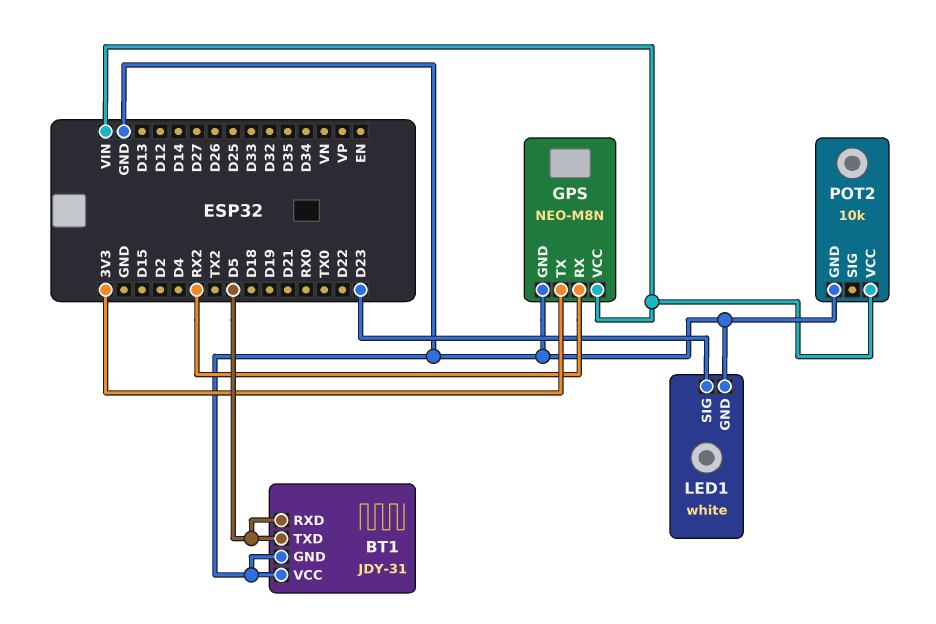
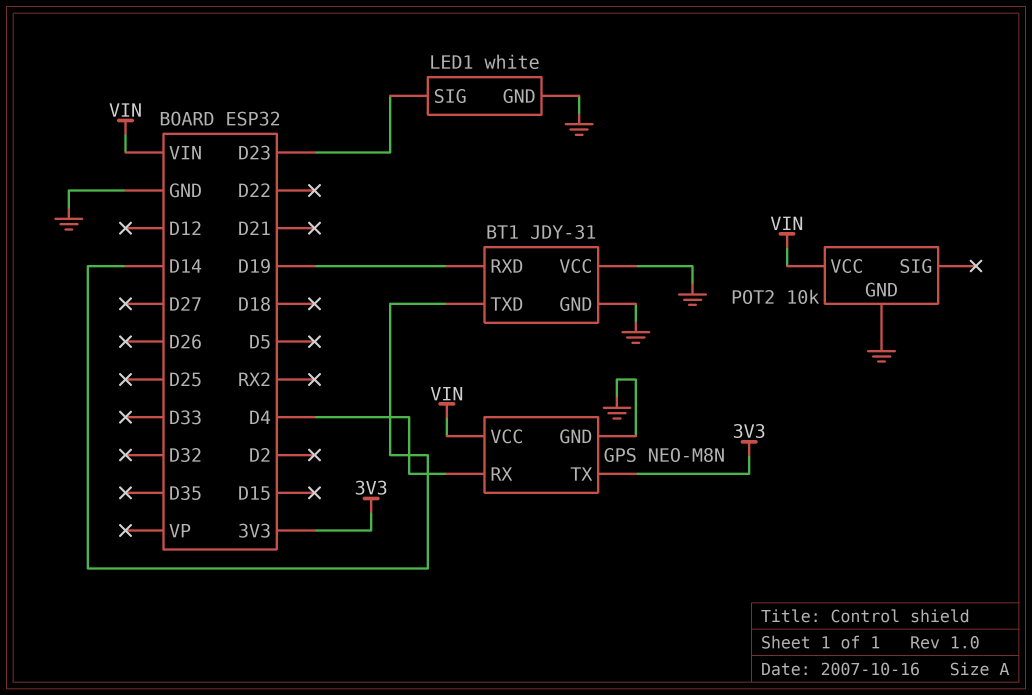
BT1 pin RXD: D5 -> D19
BT1 pin TXD: D5 -> D14
GPS pin RX: RX2 -> D4

